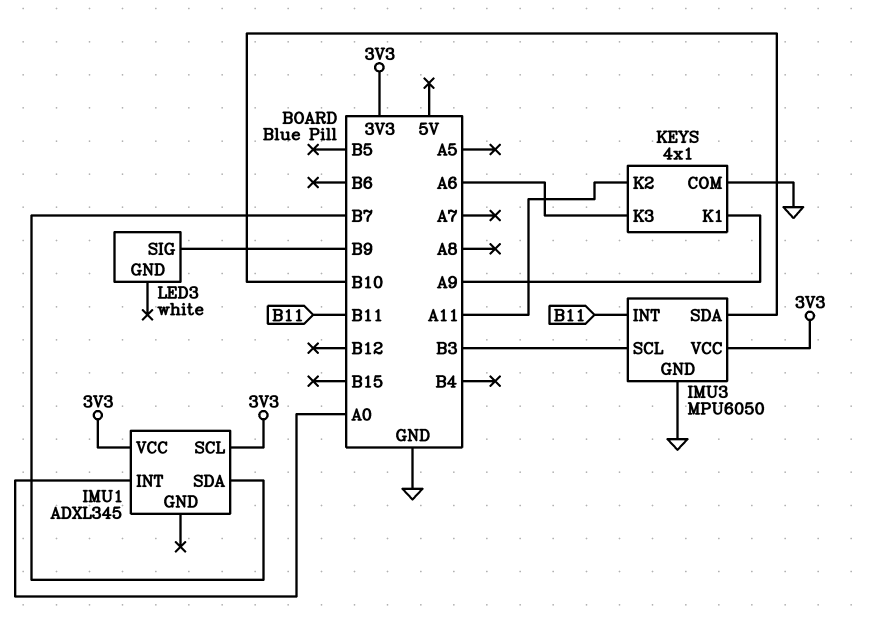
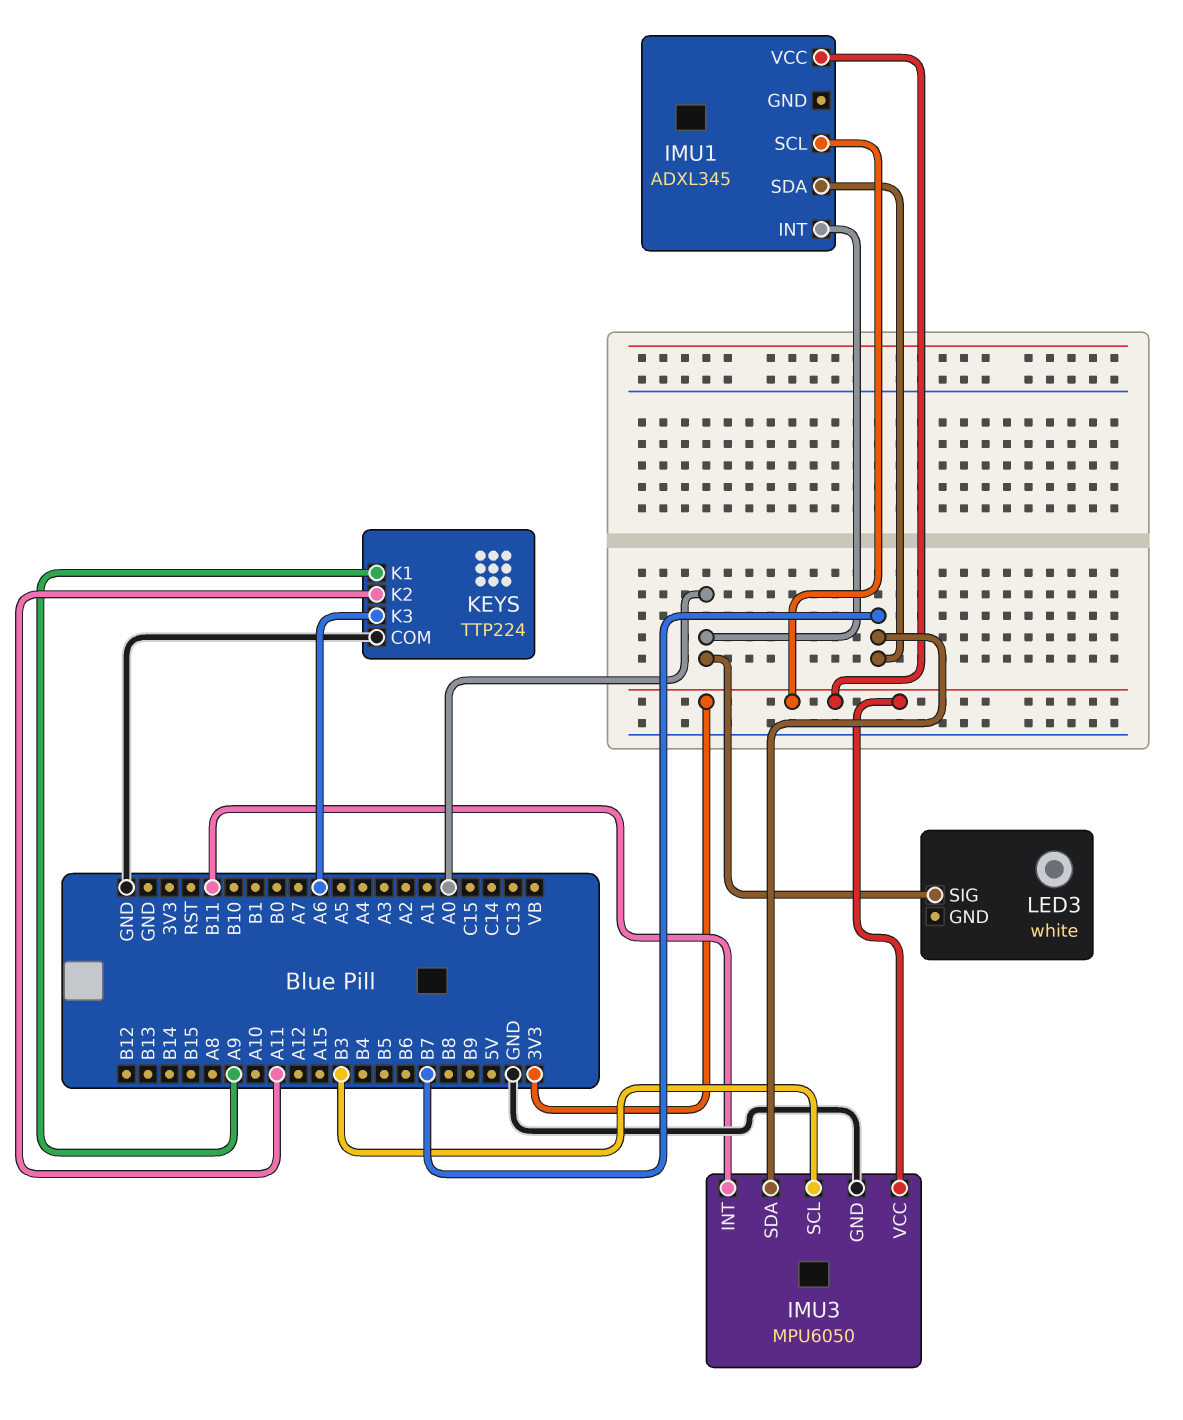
IMU3 pin SDA: B10 -> B7
KEYS: 4x1 -> TTP224
LED3 pin SIG: B9 -> A0

